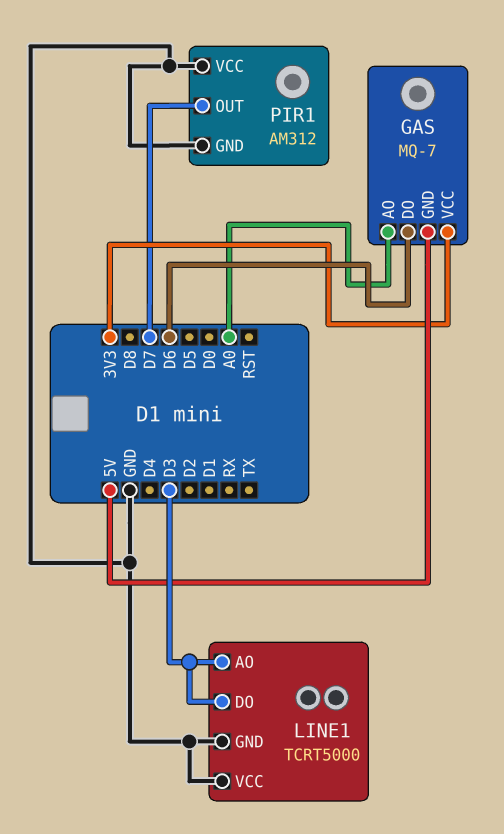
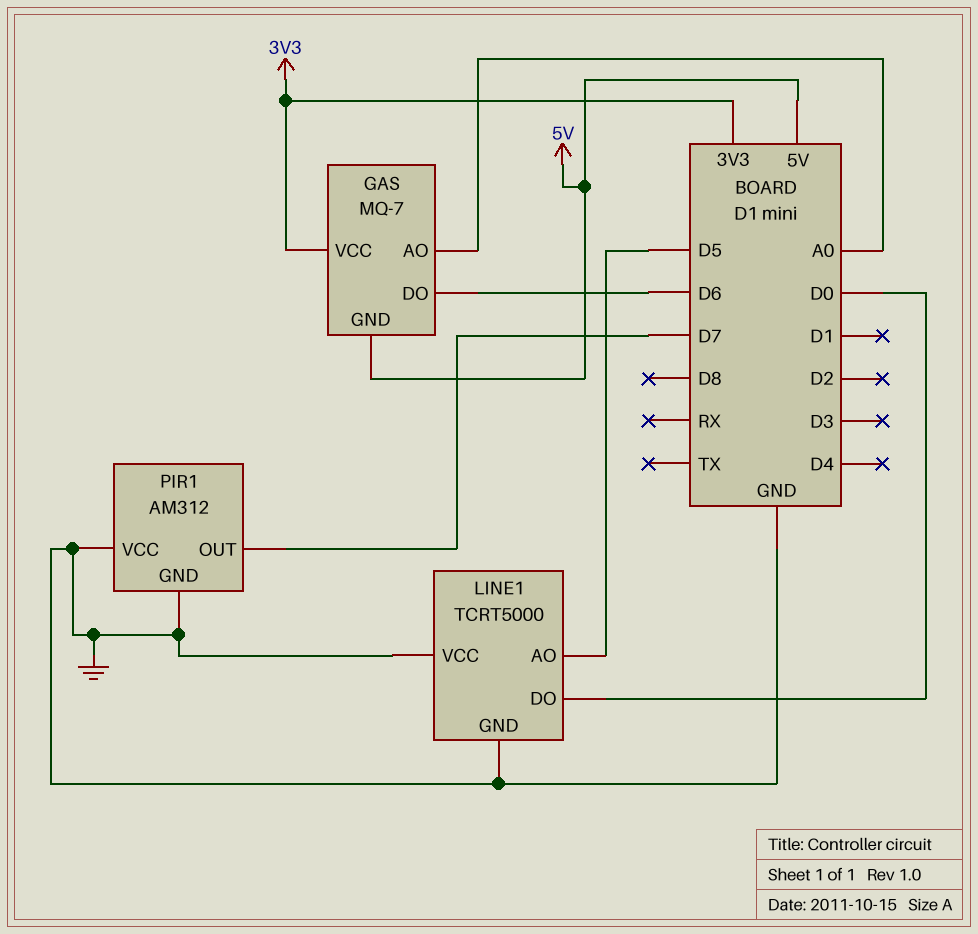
LINE1 pin AO: D3 -> D5
LINE1 pin DO: D3 -> D0

